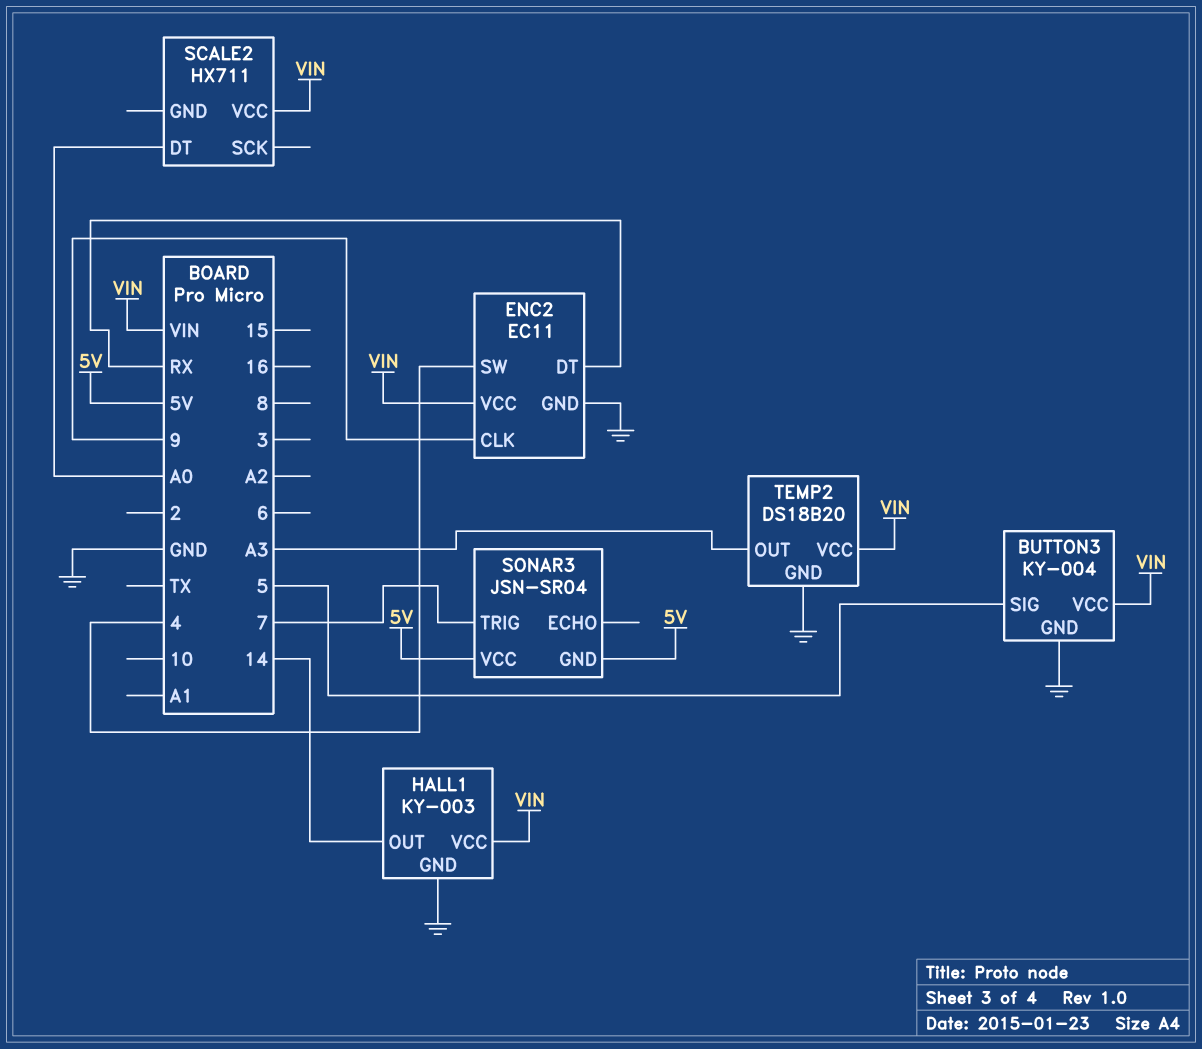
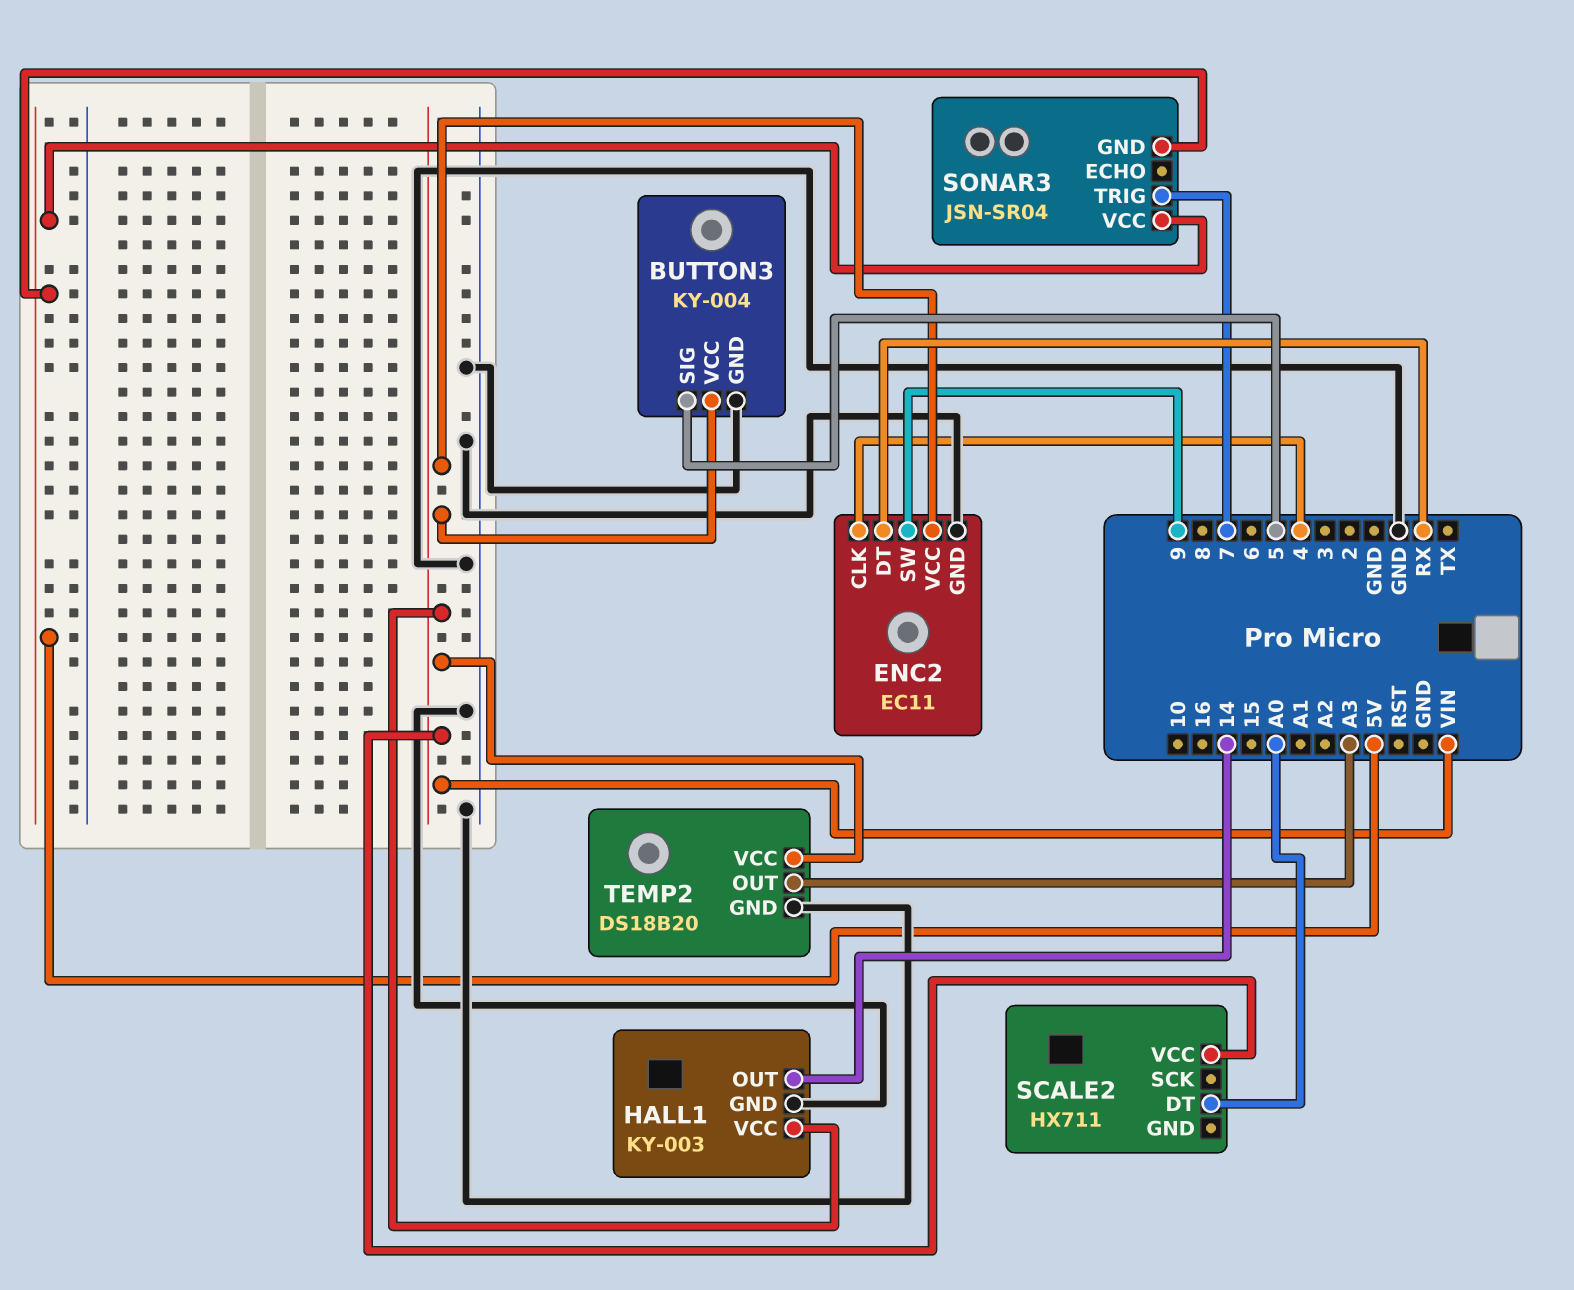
ENC2 pin CLK: 9 -> 4
ENC2 pin SW: 4 -> 9

